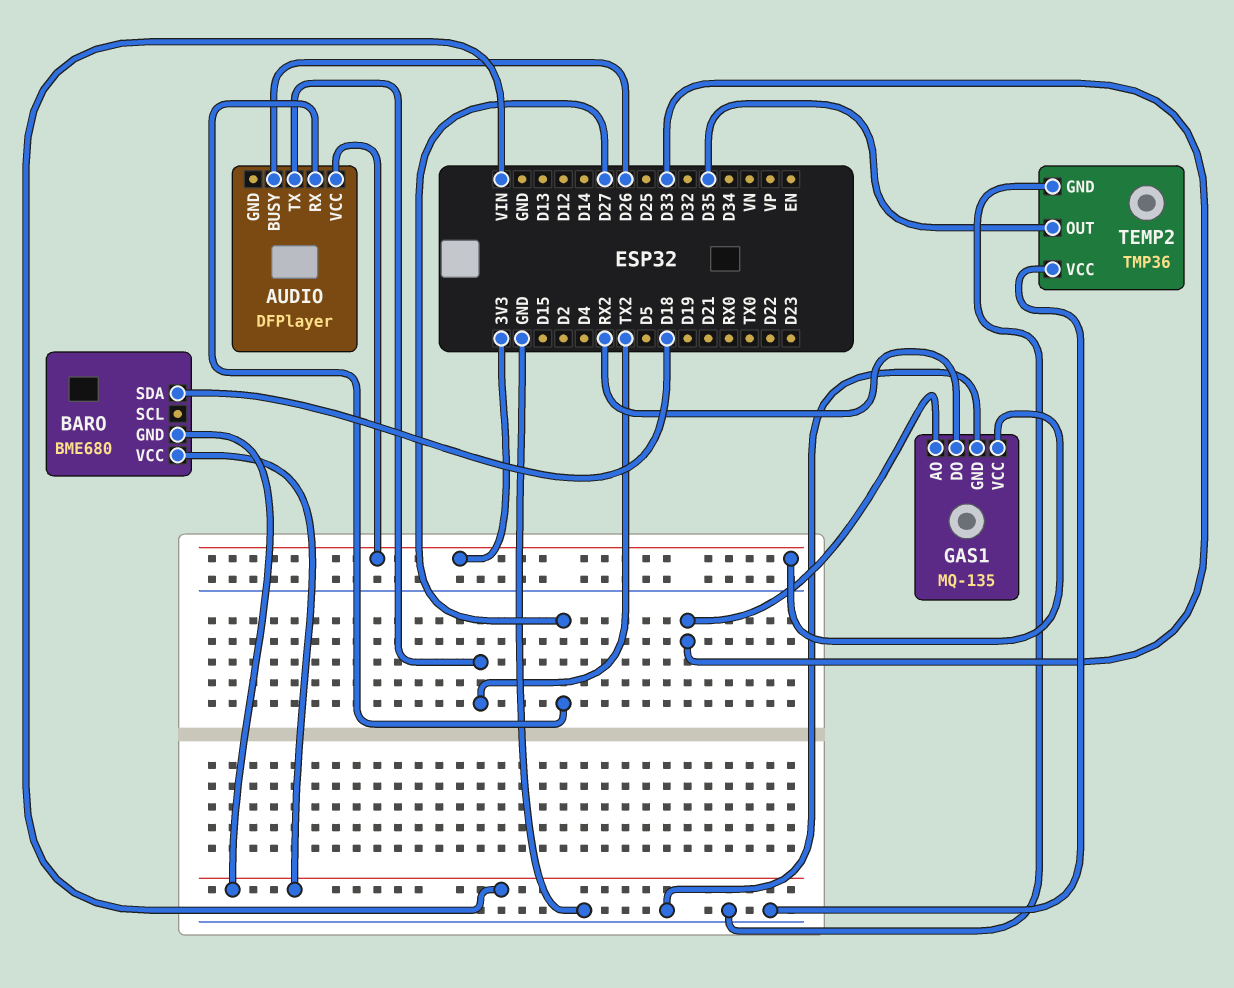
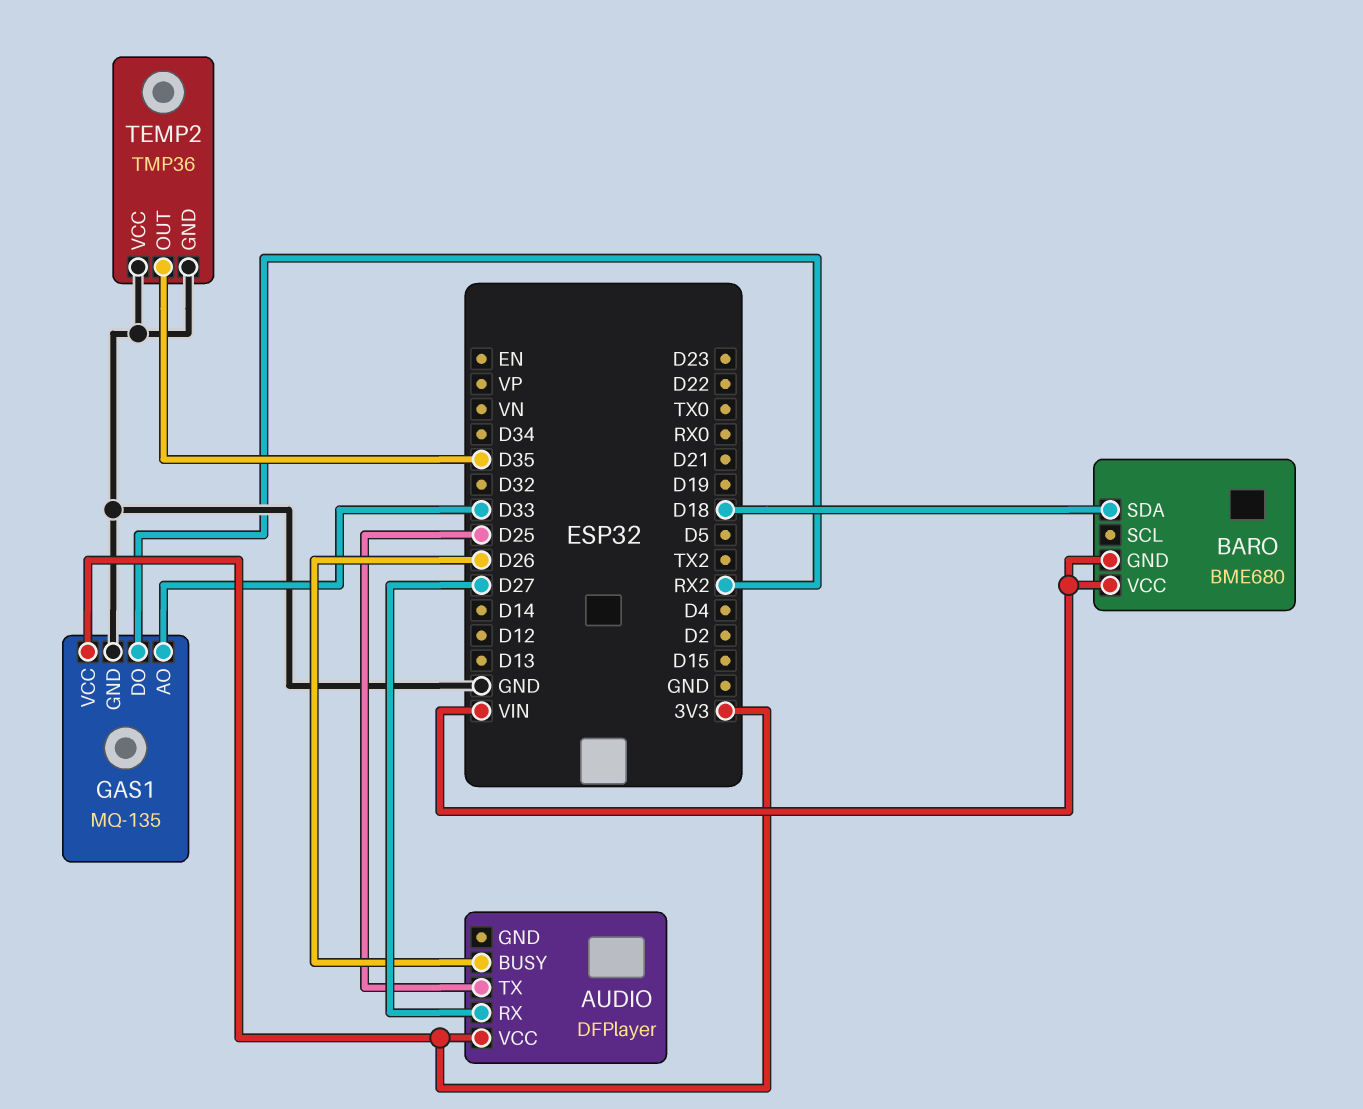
AUDIO pin TX: TX2 -> D25

